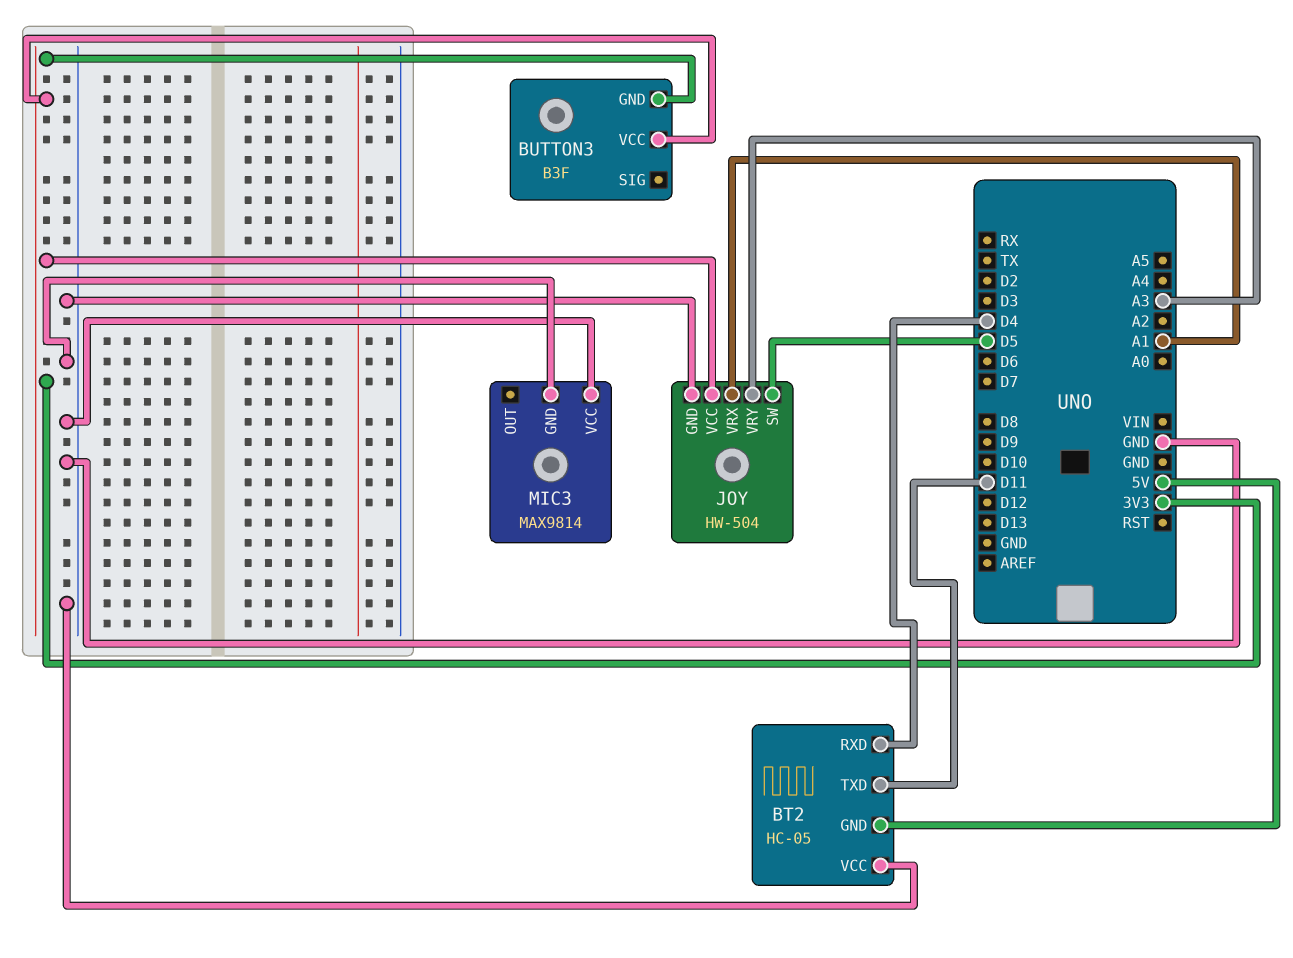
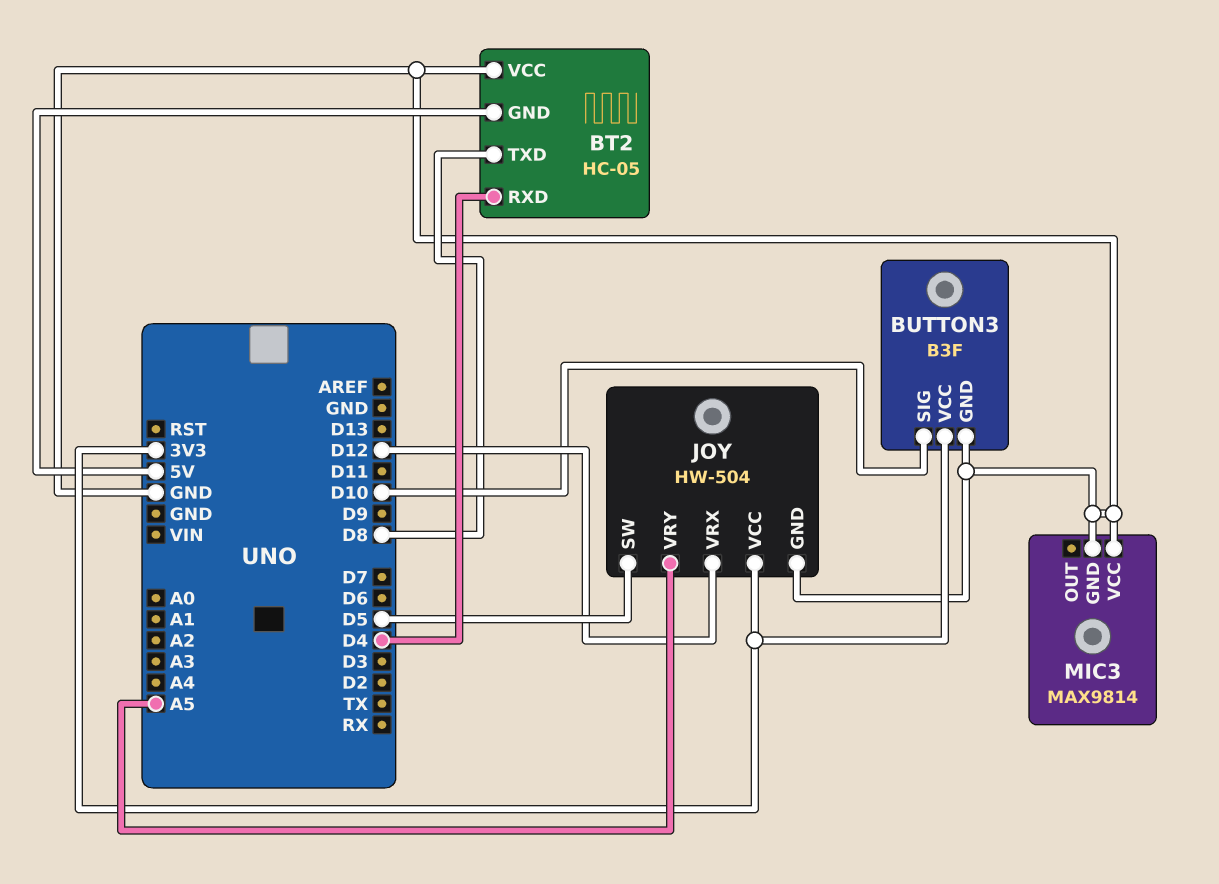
BT2 pin TXD: D11 -> D8
BUTTON3 pin GND: 3V3 -> GND
BUTTON3 pin SIG: none -> D10
JOY pin VRX: A1 -> D12
JOY pin VRY: A3 -> A5

